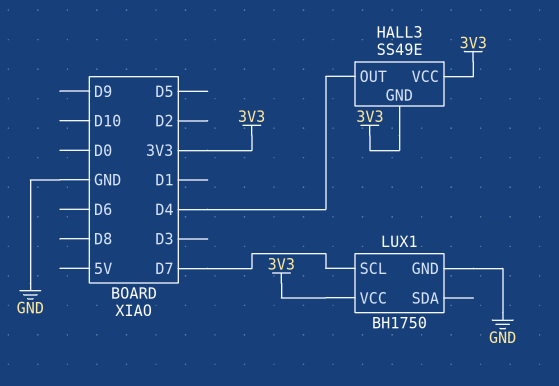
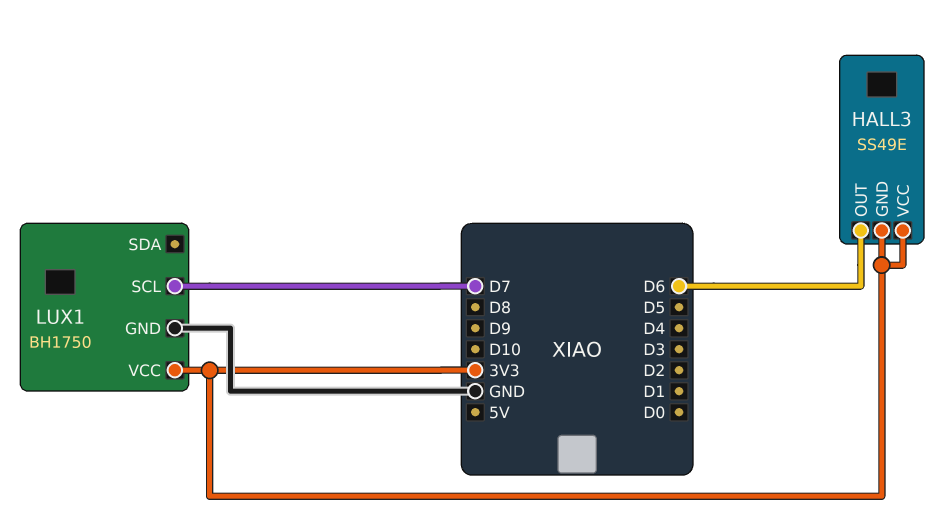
HALL3 pin OUT: D4 -> D6

